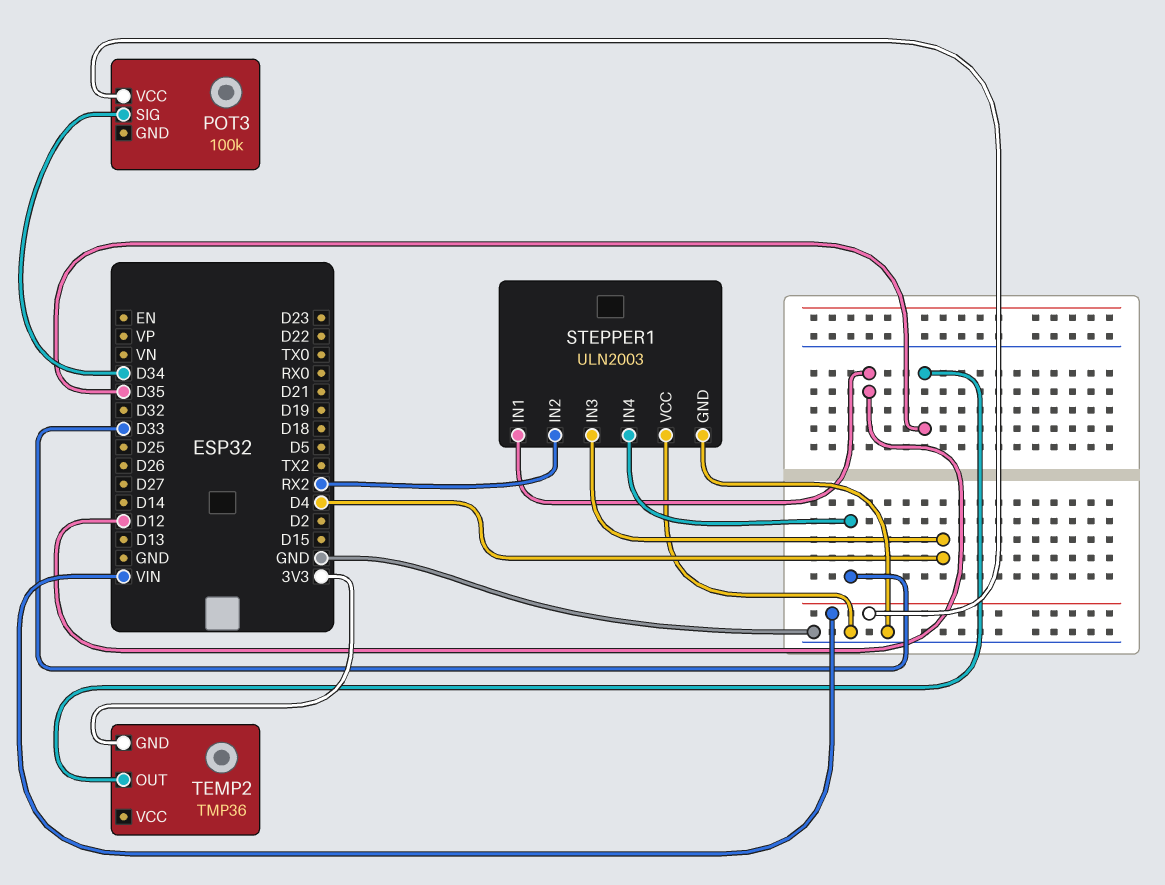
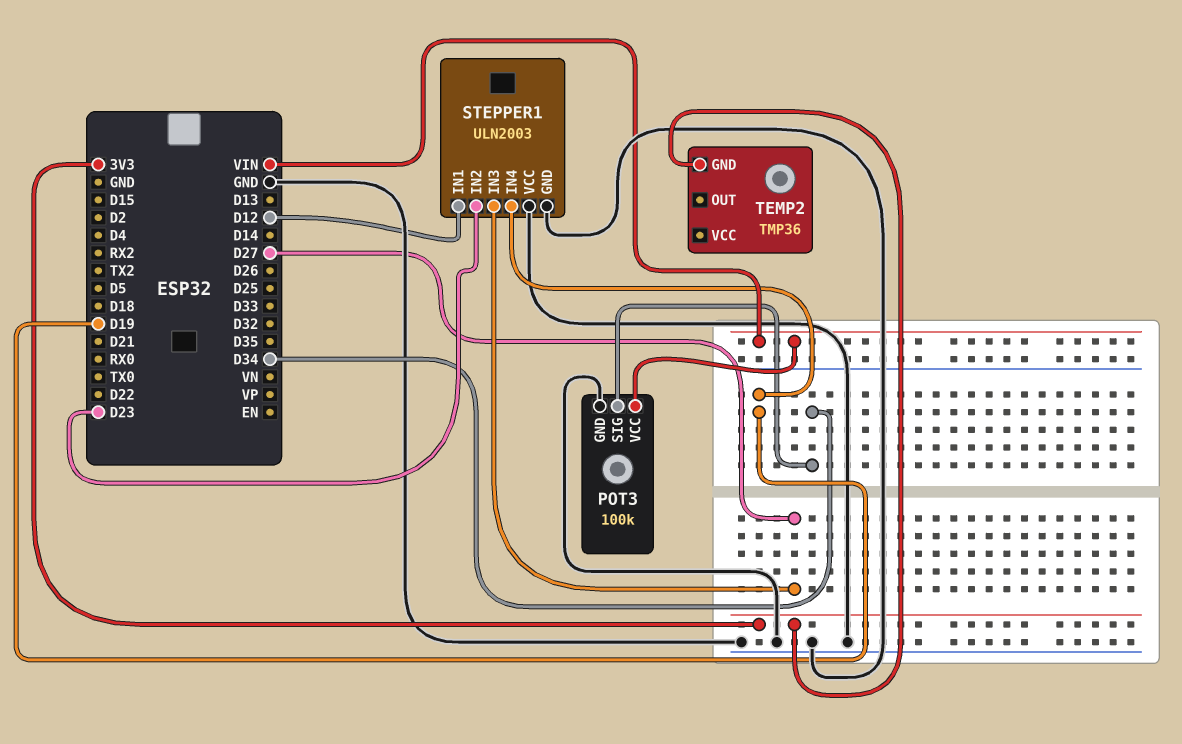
POT3 pin GND: none -> GND
STEPPER1 pin IN2: RX2 -> D23
STEPPER1 pin IN3: D4 -> D27
STEPPER1 pin IN4: D33 -> D19
TEMP2 pin OUT: D35 -> none

